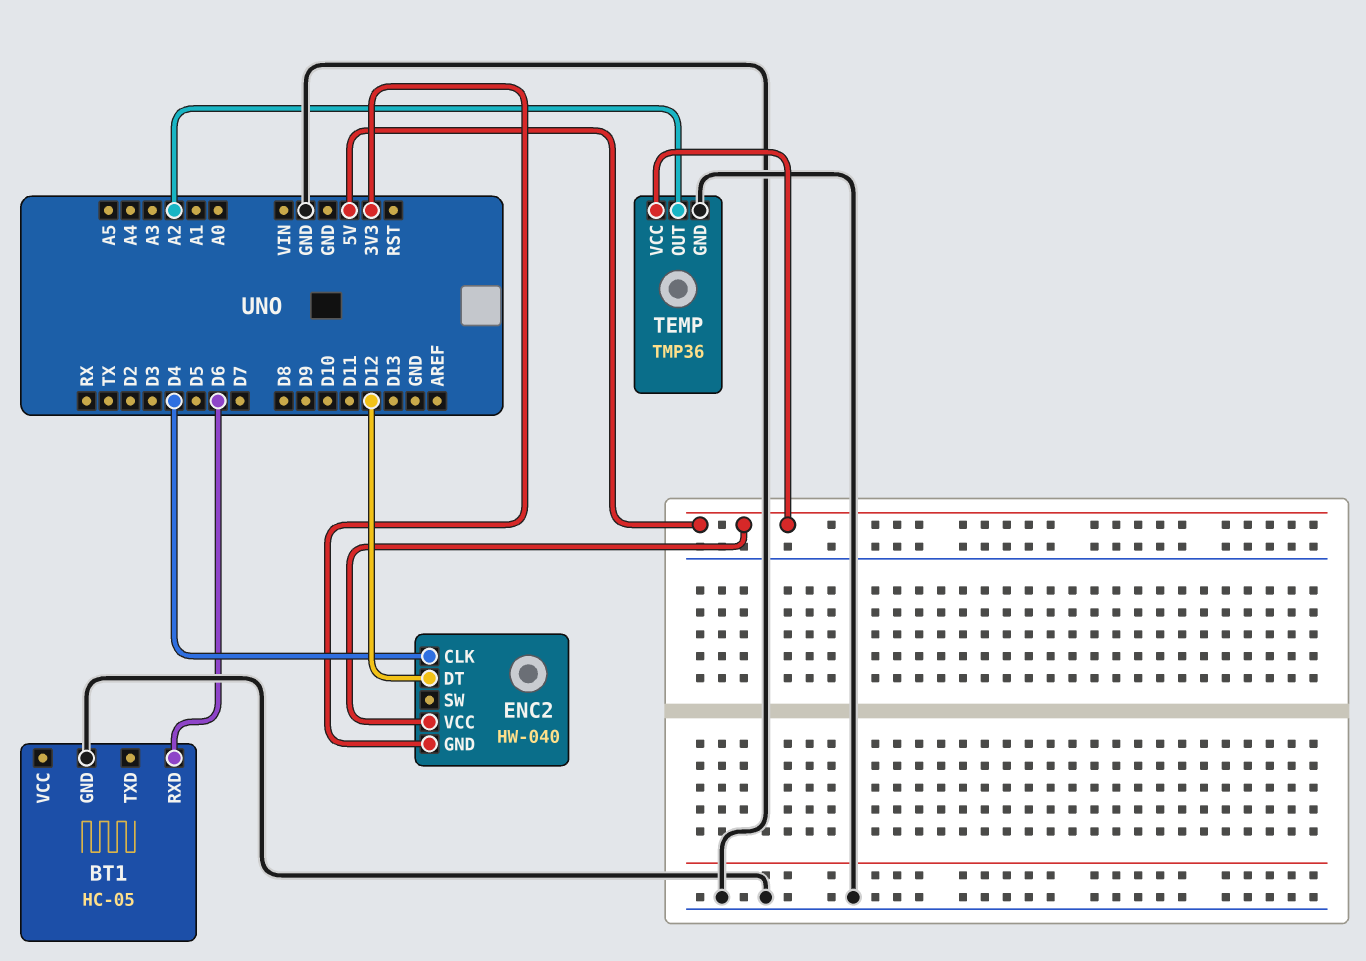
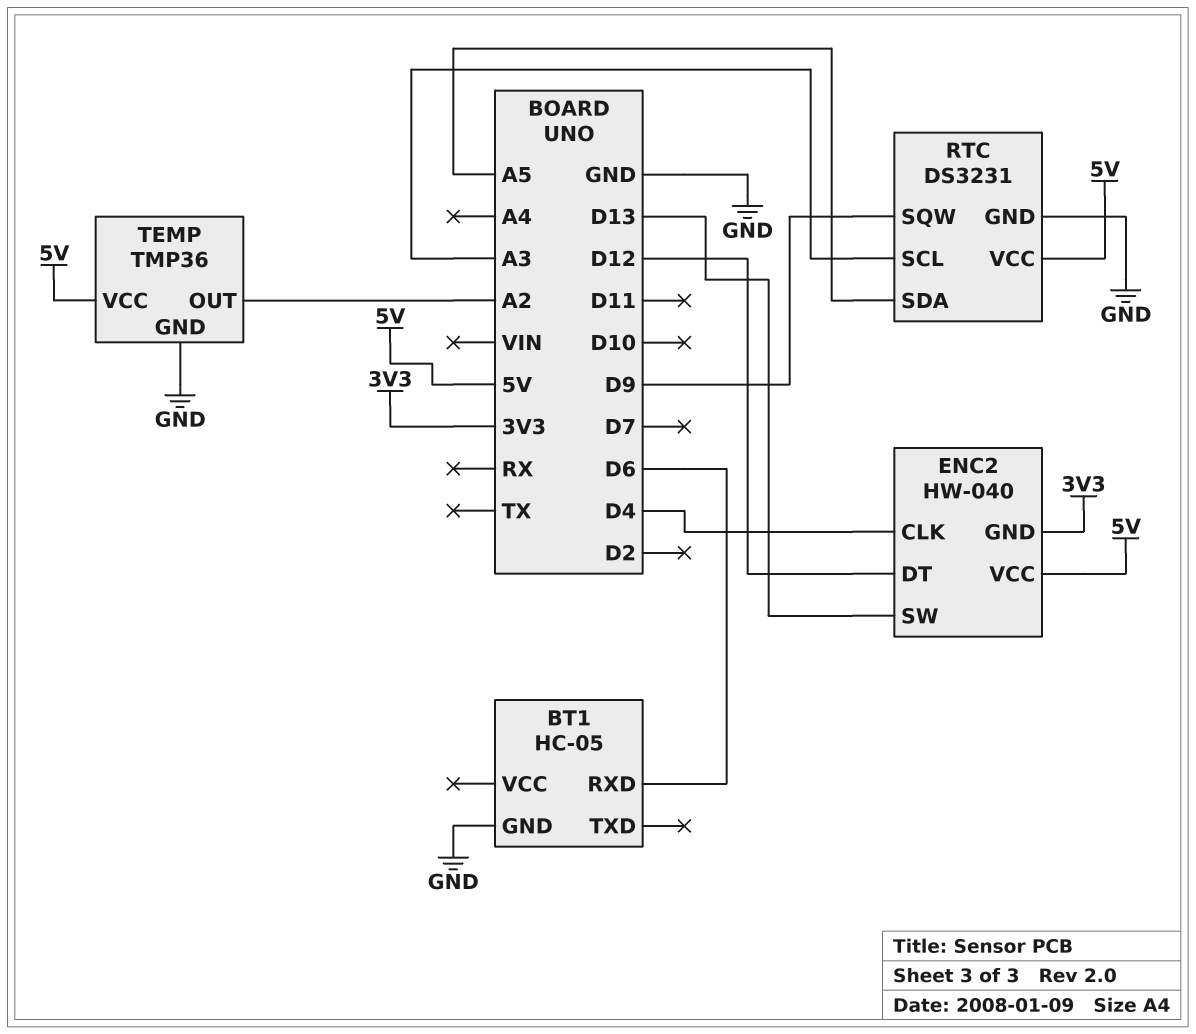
ENC2 pin SW: none -> D13
RTC: none -> DS3231
RTC pin GND: none -> GND
RTC pin SCL: none -> A3
RTC pin SDA: none -> A5
RTC pin SQW: none -> D9
RTC pin VCC: none -> 5V

